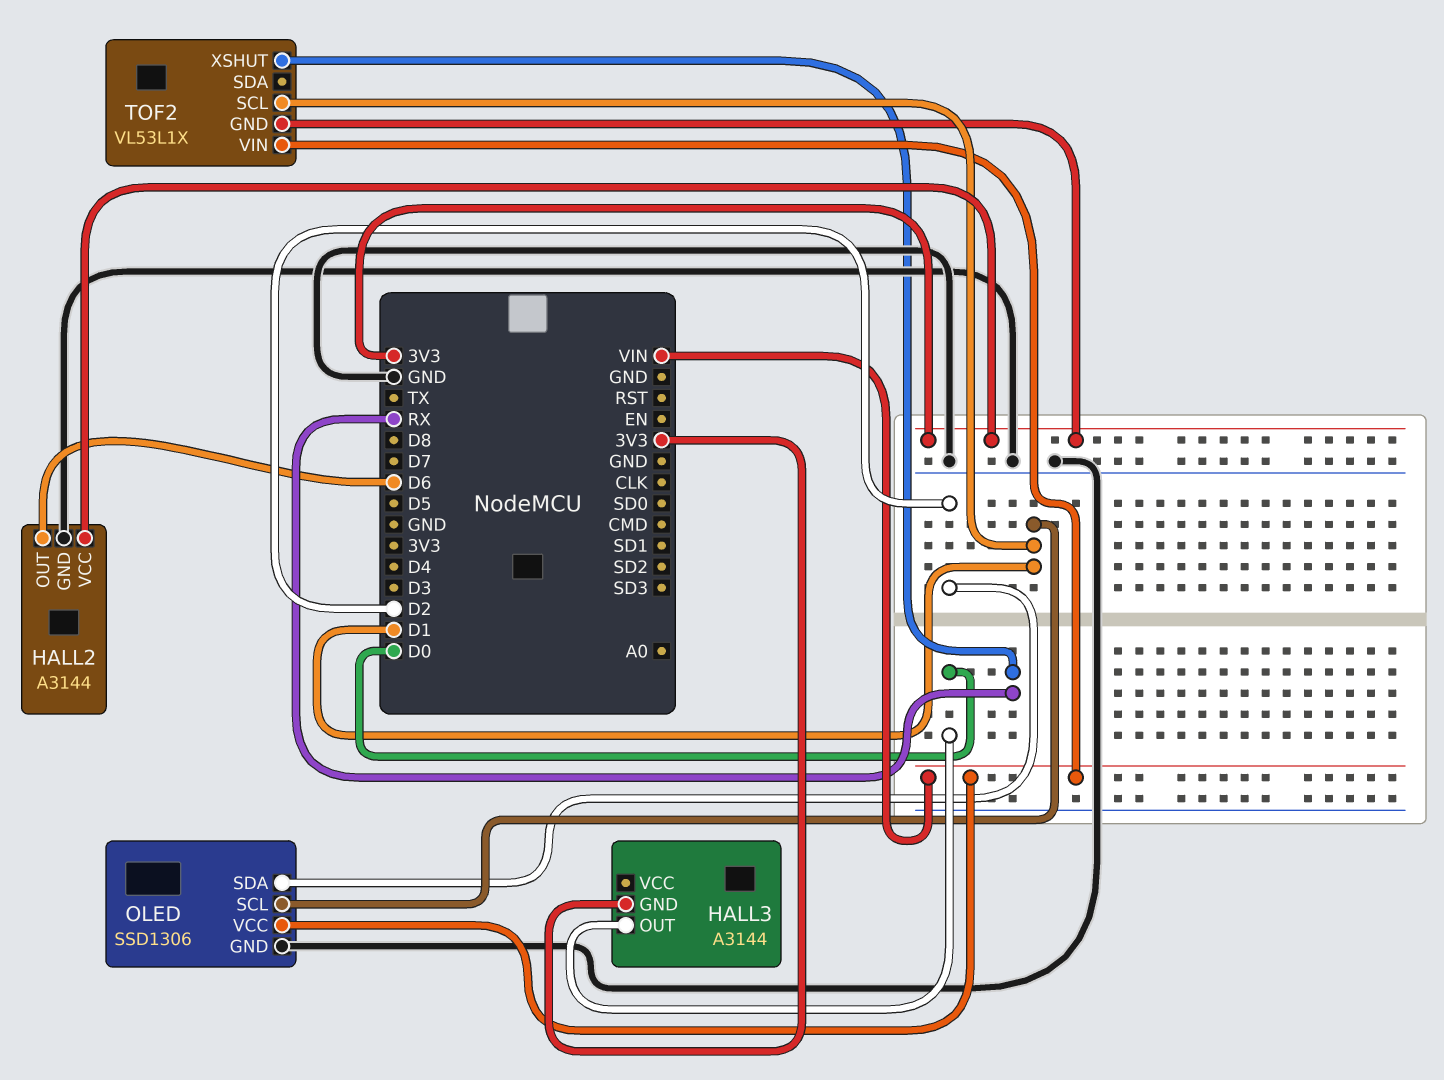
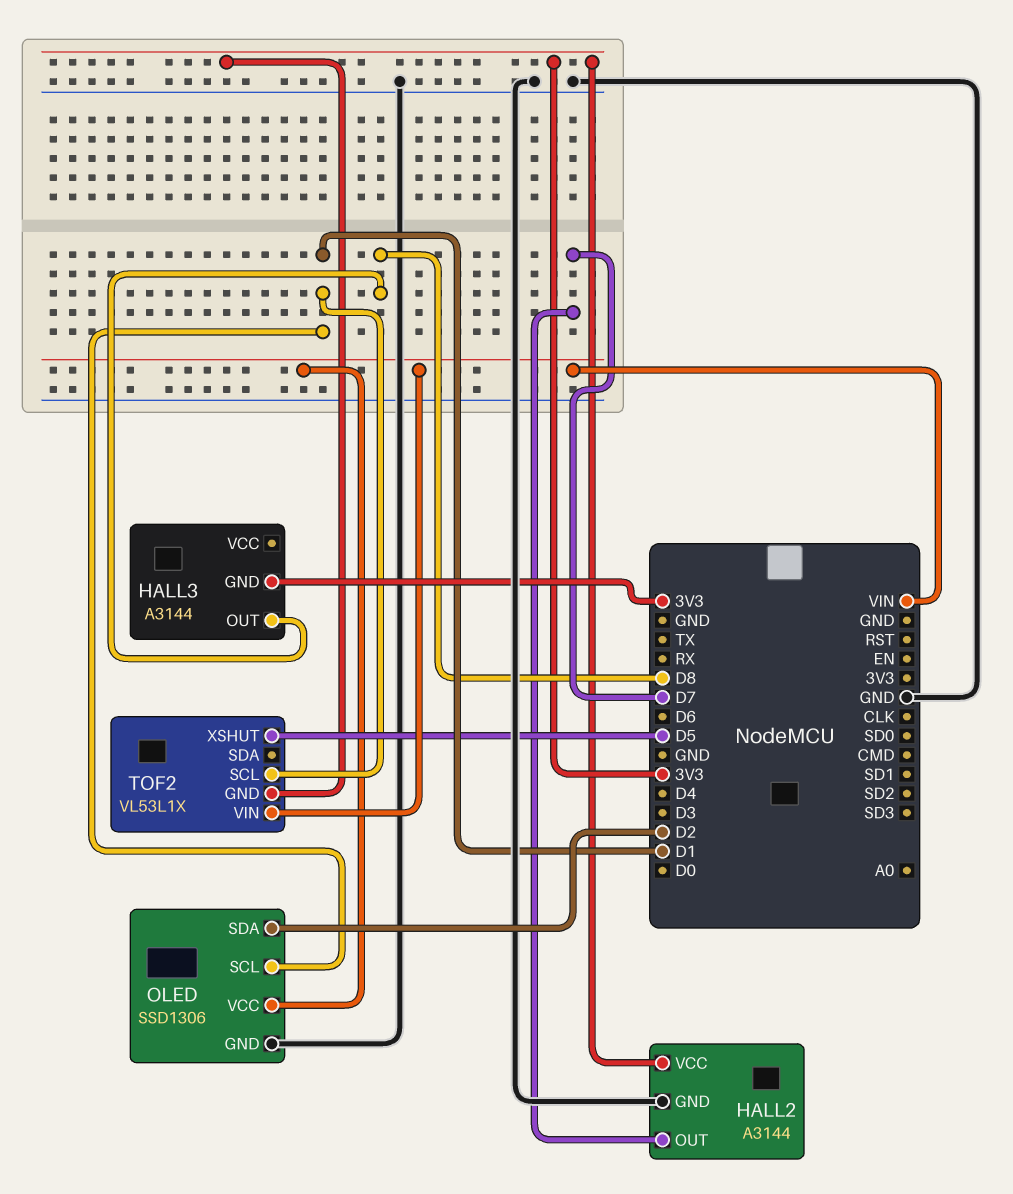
HALL2 pin OUT: D6 -> D7
HALL3 pin OUT: D0 -> D8
TOF2 pin XSHUT: RX -> D5

